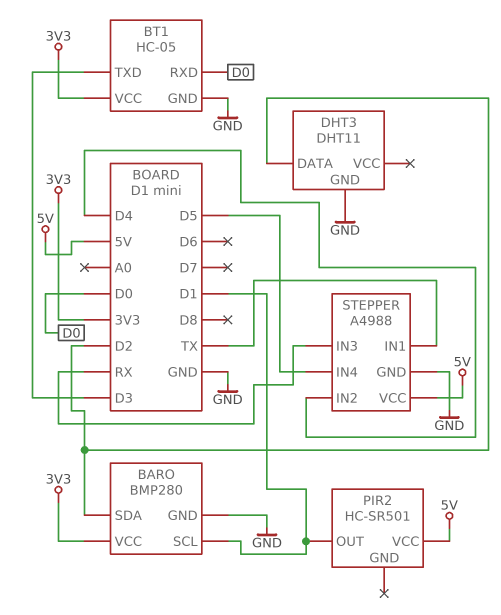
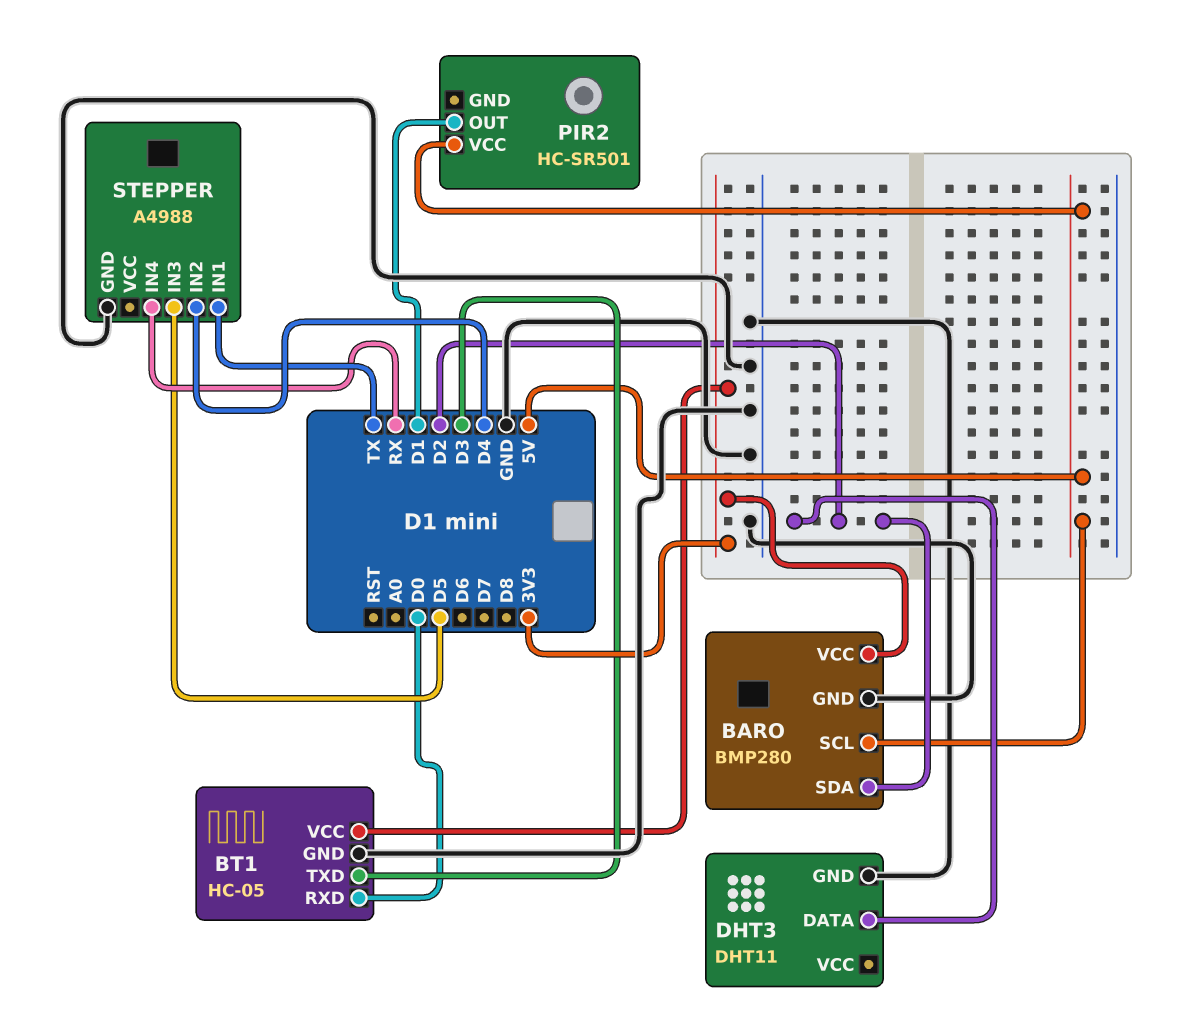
BARO pin SCL: D1 -> 5V
STEPPER pin IN3: RX -> D5
STEPPER pin IN4: D5 -> RX
STEPPER pin VCC: 5V -> none

